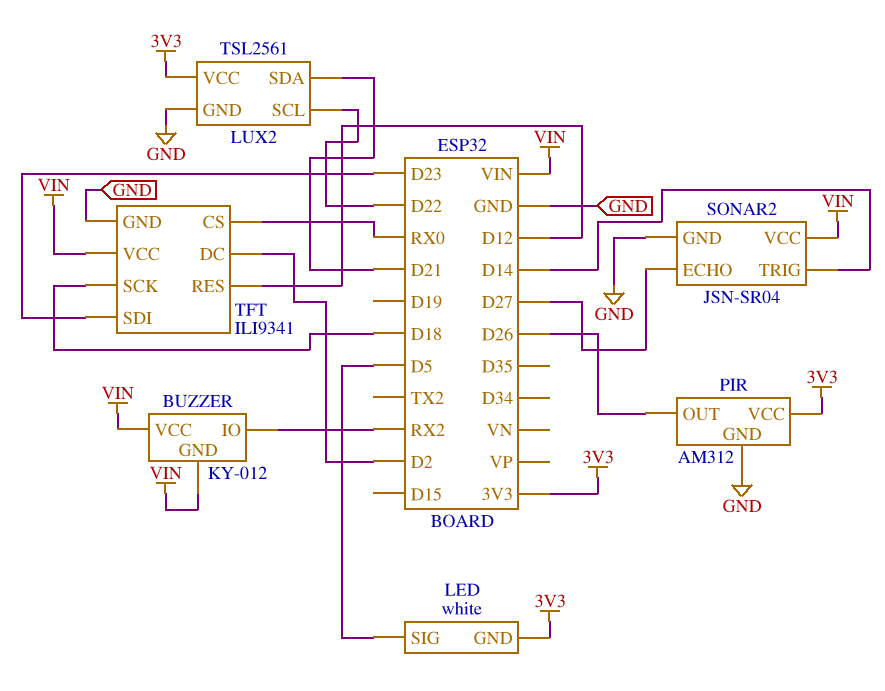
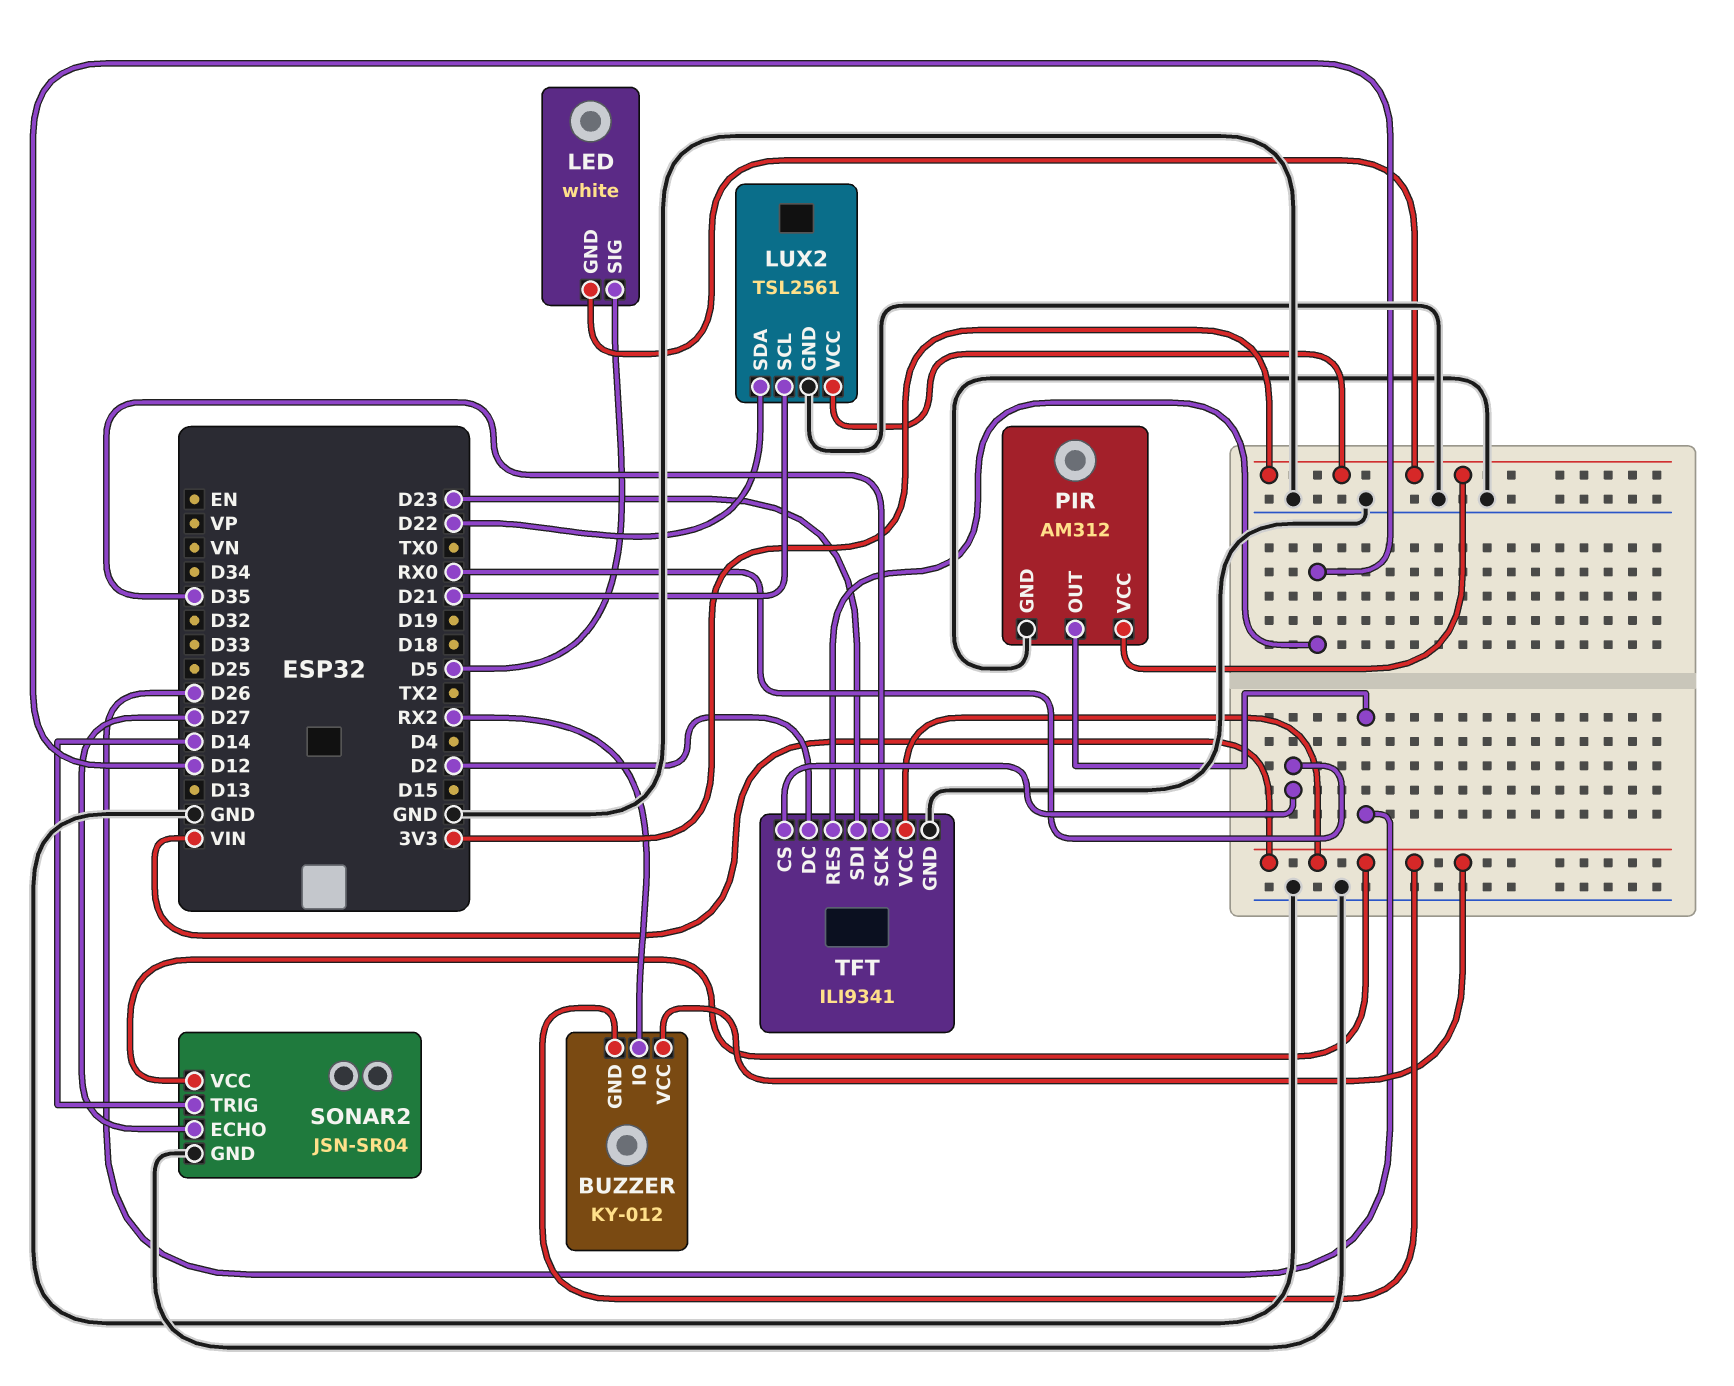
LUX2 pin SCL: D22 -> D21
LUX2 pin SDA: D21 -> D22
TFT pin SCK: D18 -> D35

